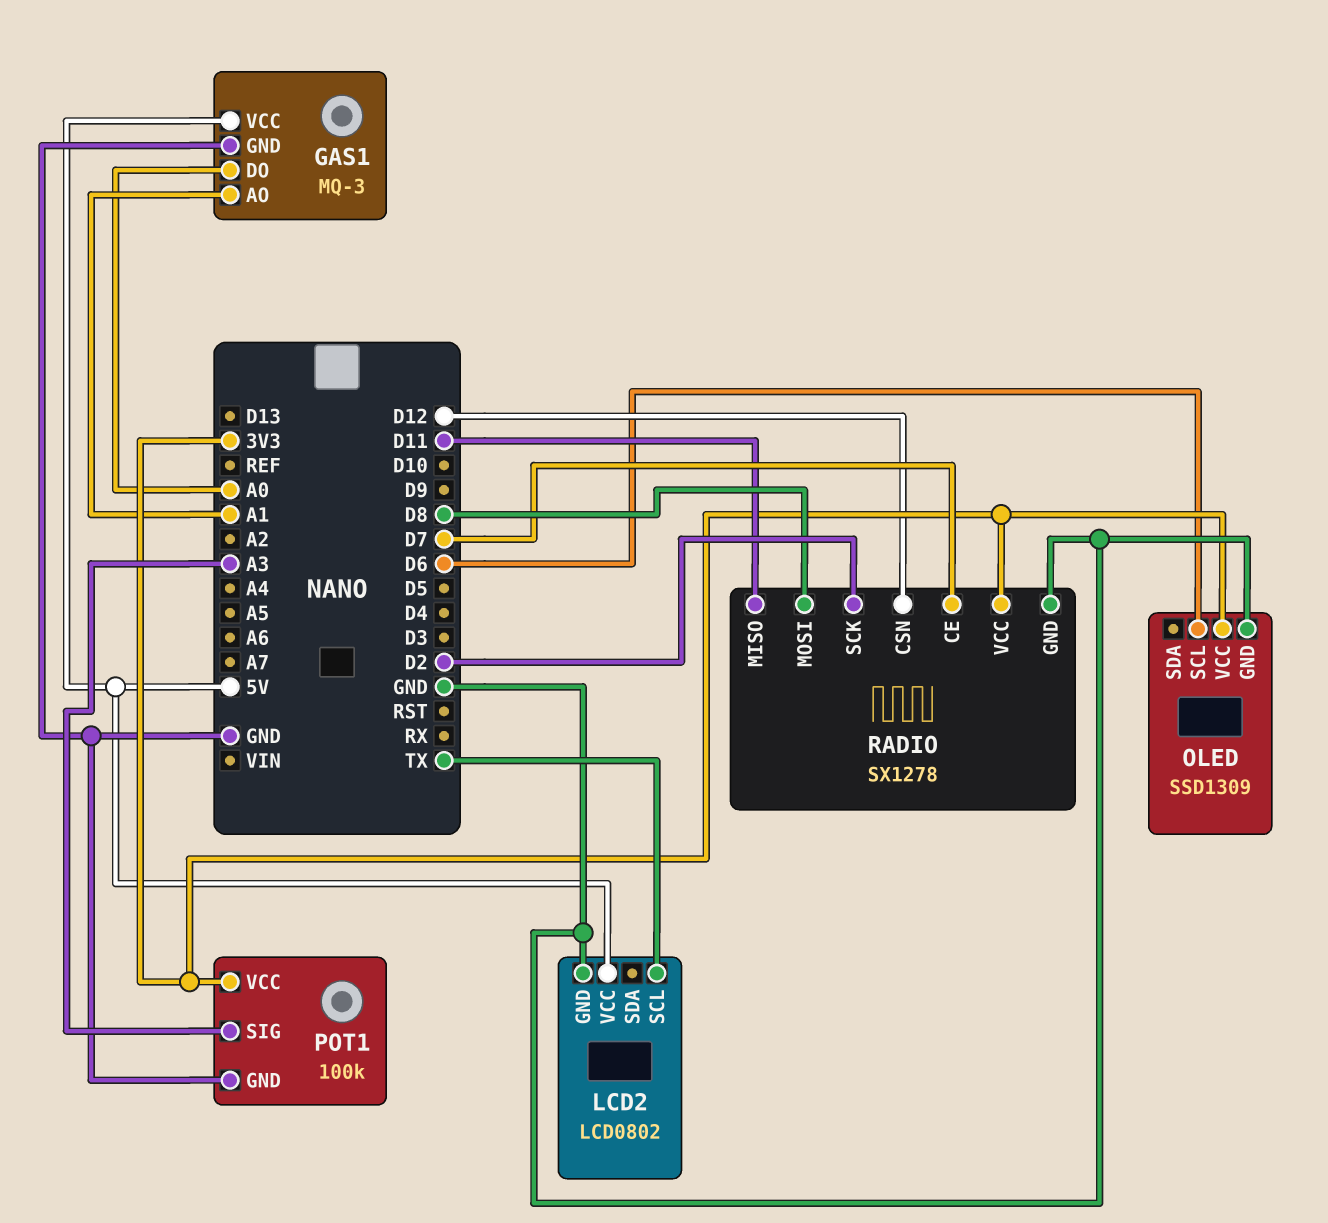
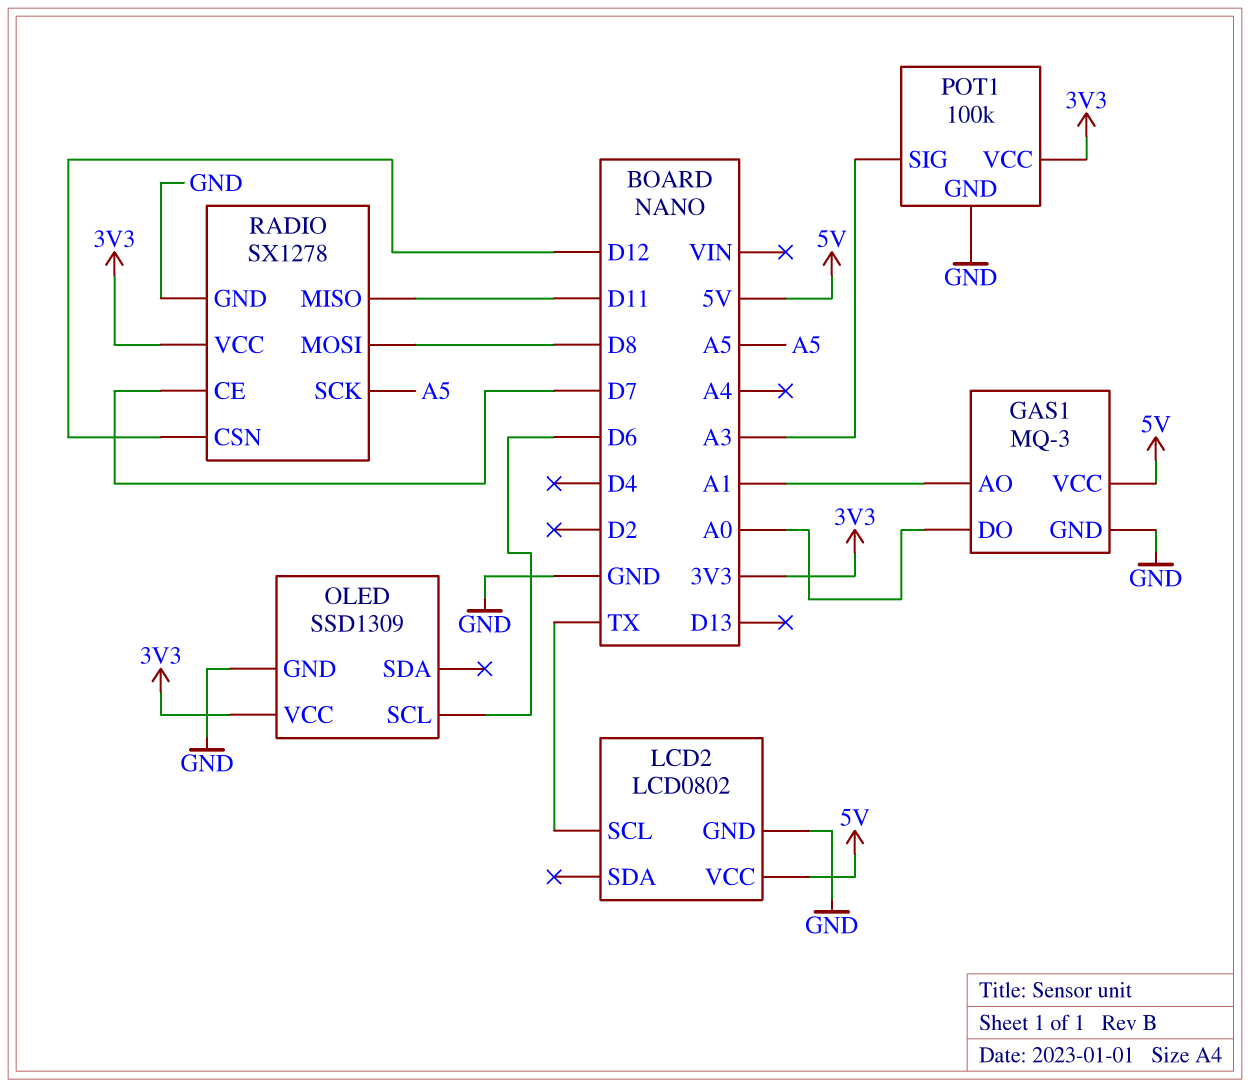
RADIO pin SCK: D2 -> A5

